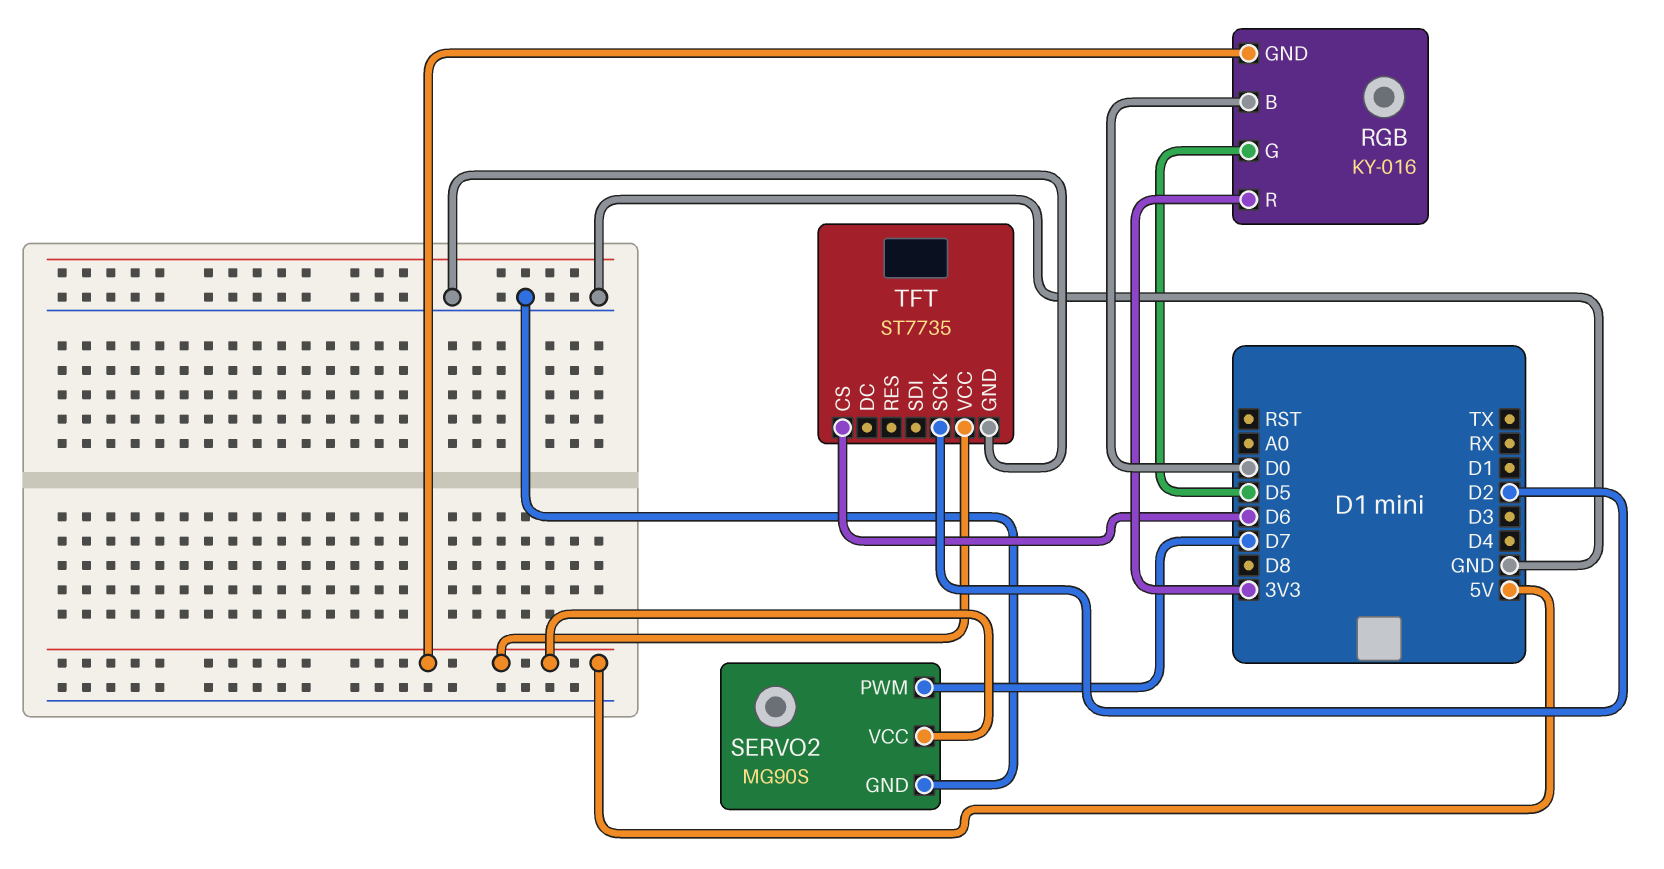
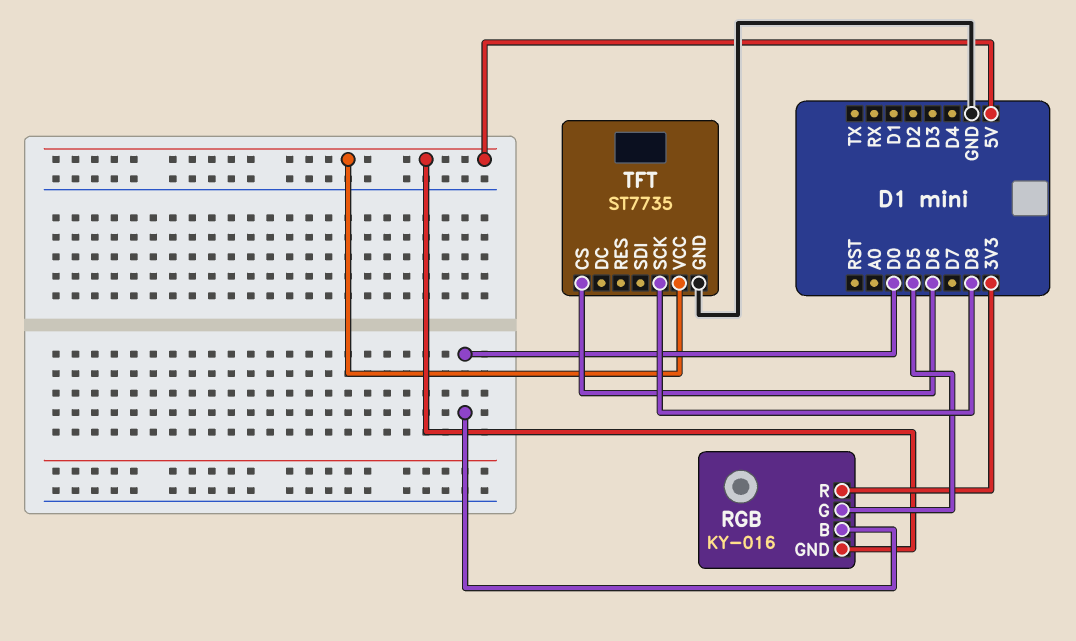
SERVO2: MG90S -> none
SERVO2 pin GND: GND -> none
SERVO2 pin PWM: D7 -> none
SERVO2 pin VCC: 5V -> none
TFT pin SCK: D2 -> D8

